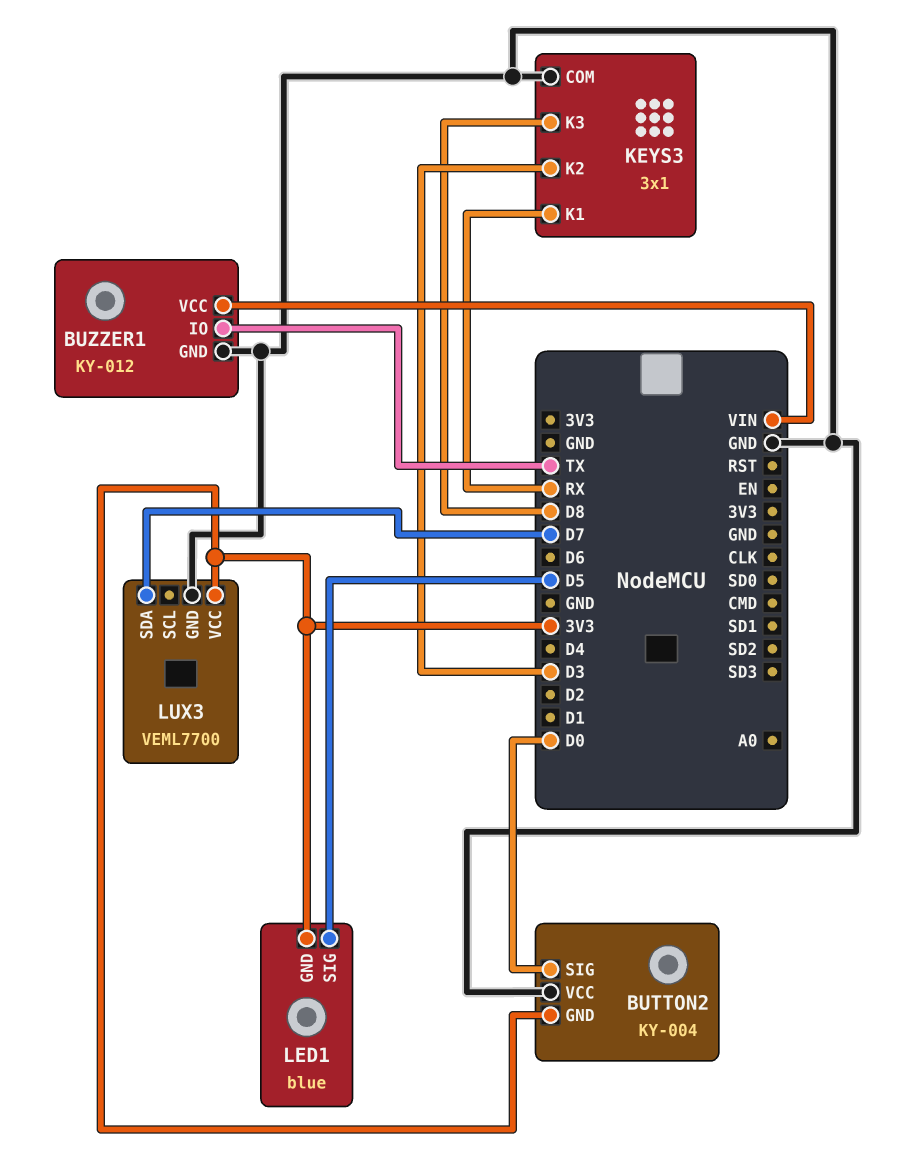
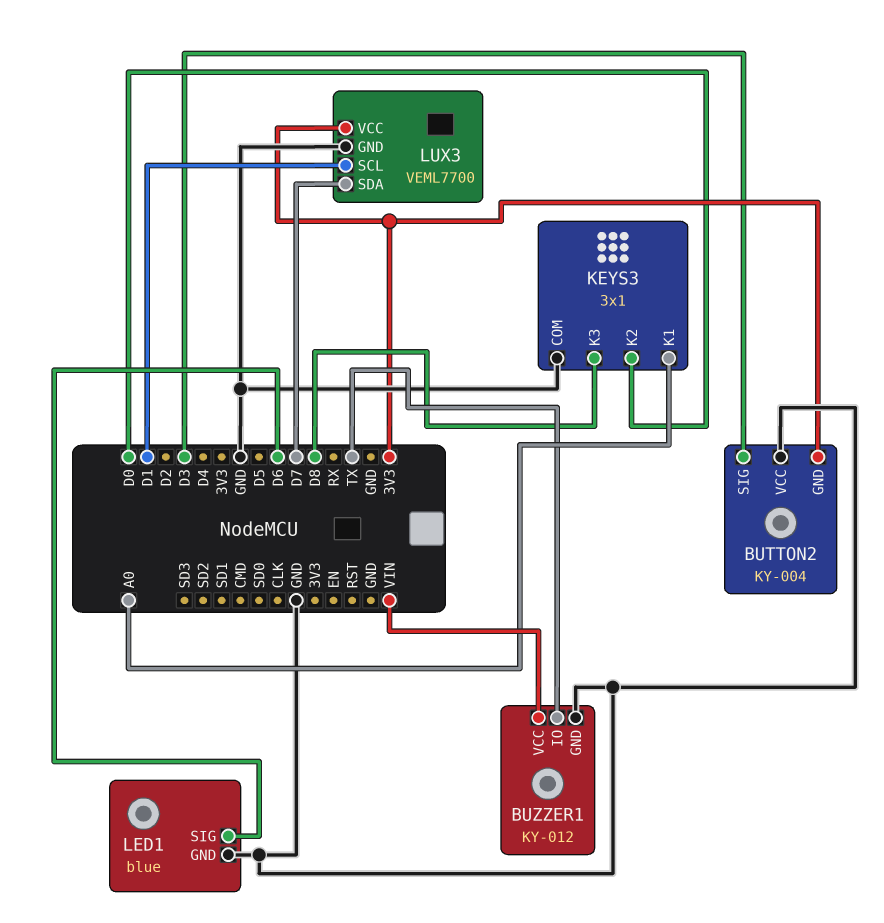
BUTTON2 pin SIG: D0 -> D3
KEYS3 pin K1: RX -> A0
KEYS3 pin K2: D3 -> D0
LED1 pin GND: 3V3 -> GND
LED1 pin SIG: D5 -> D6
LUX3 pin SCL: none -> D1

